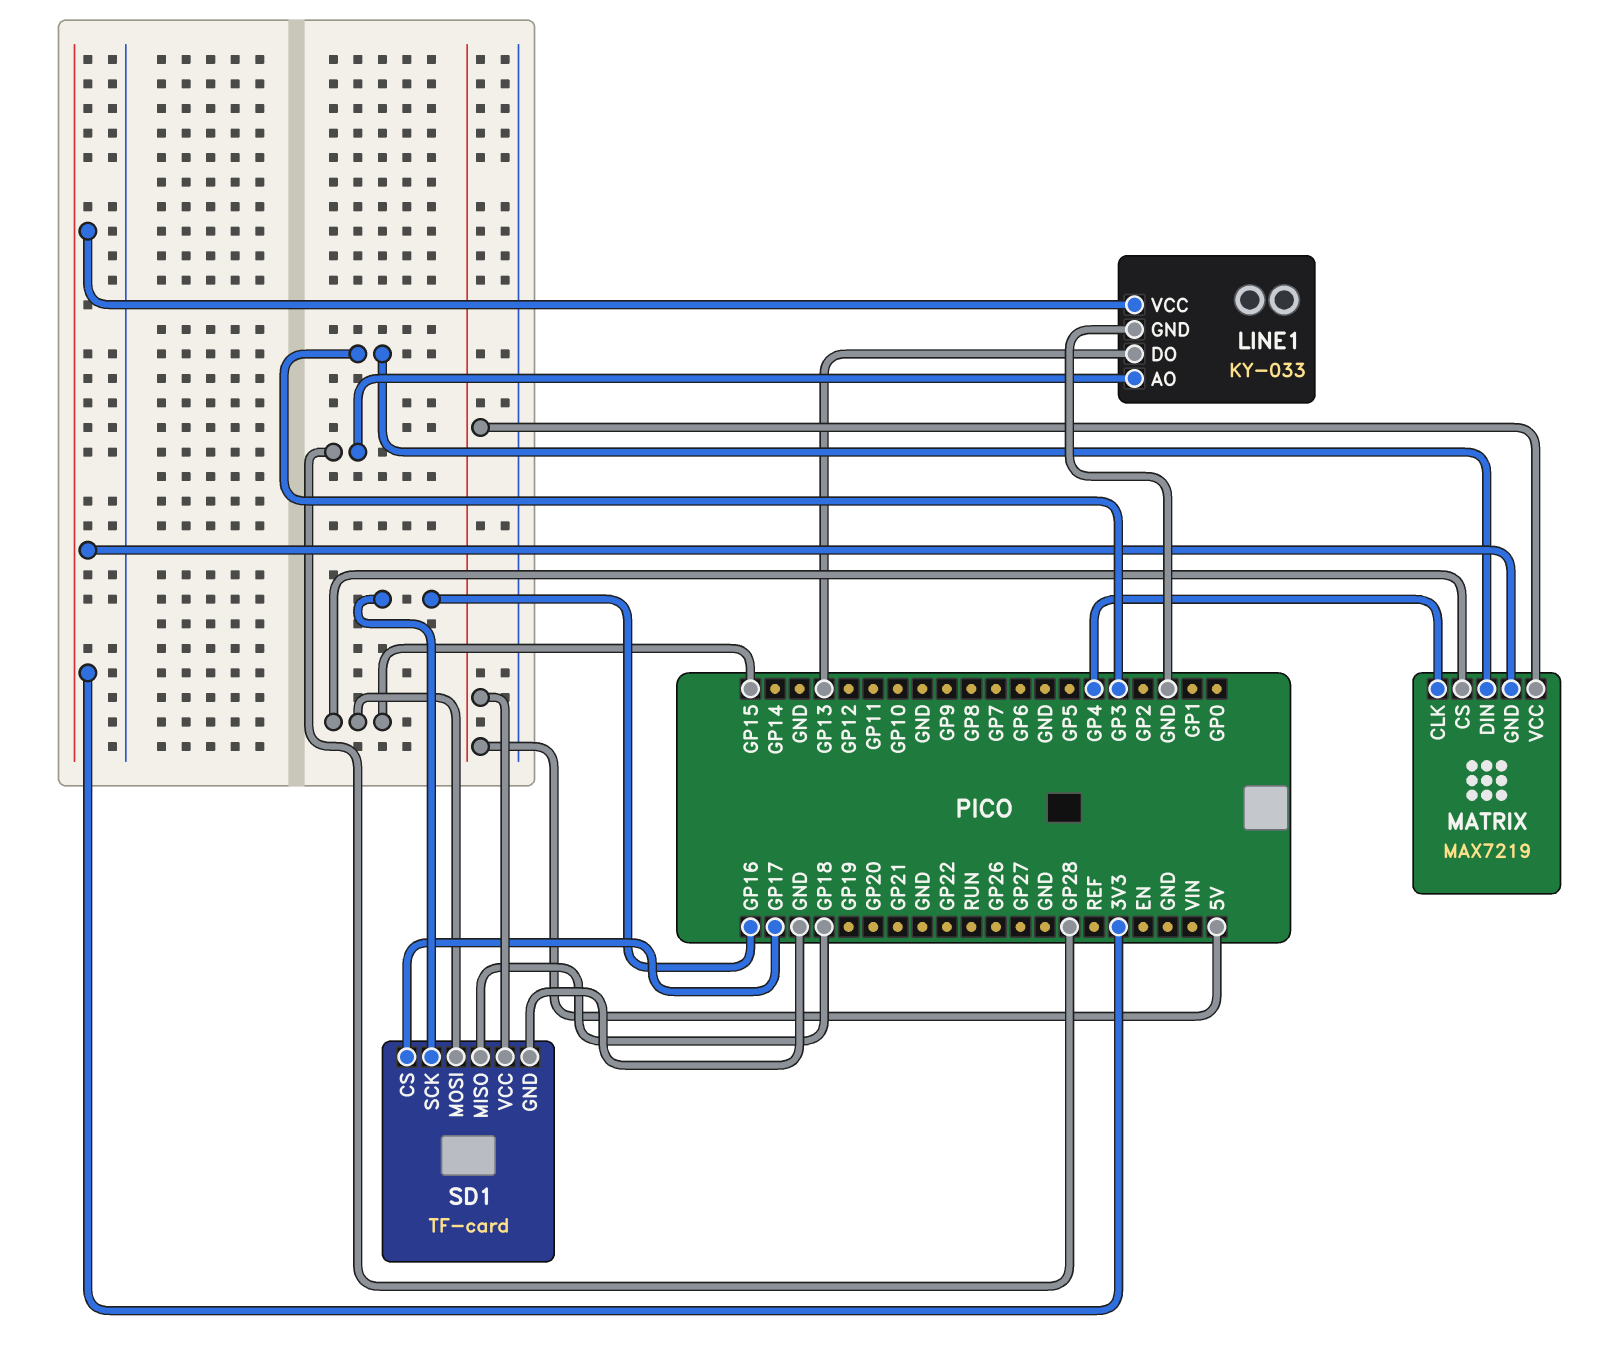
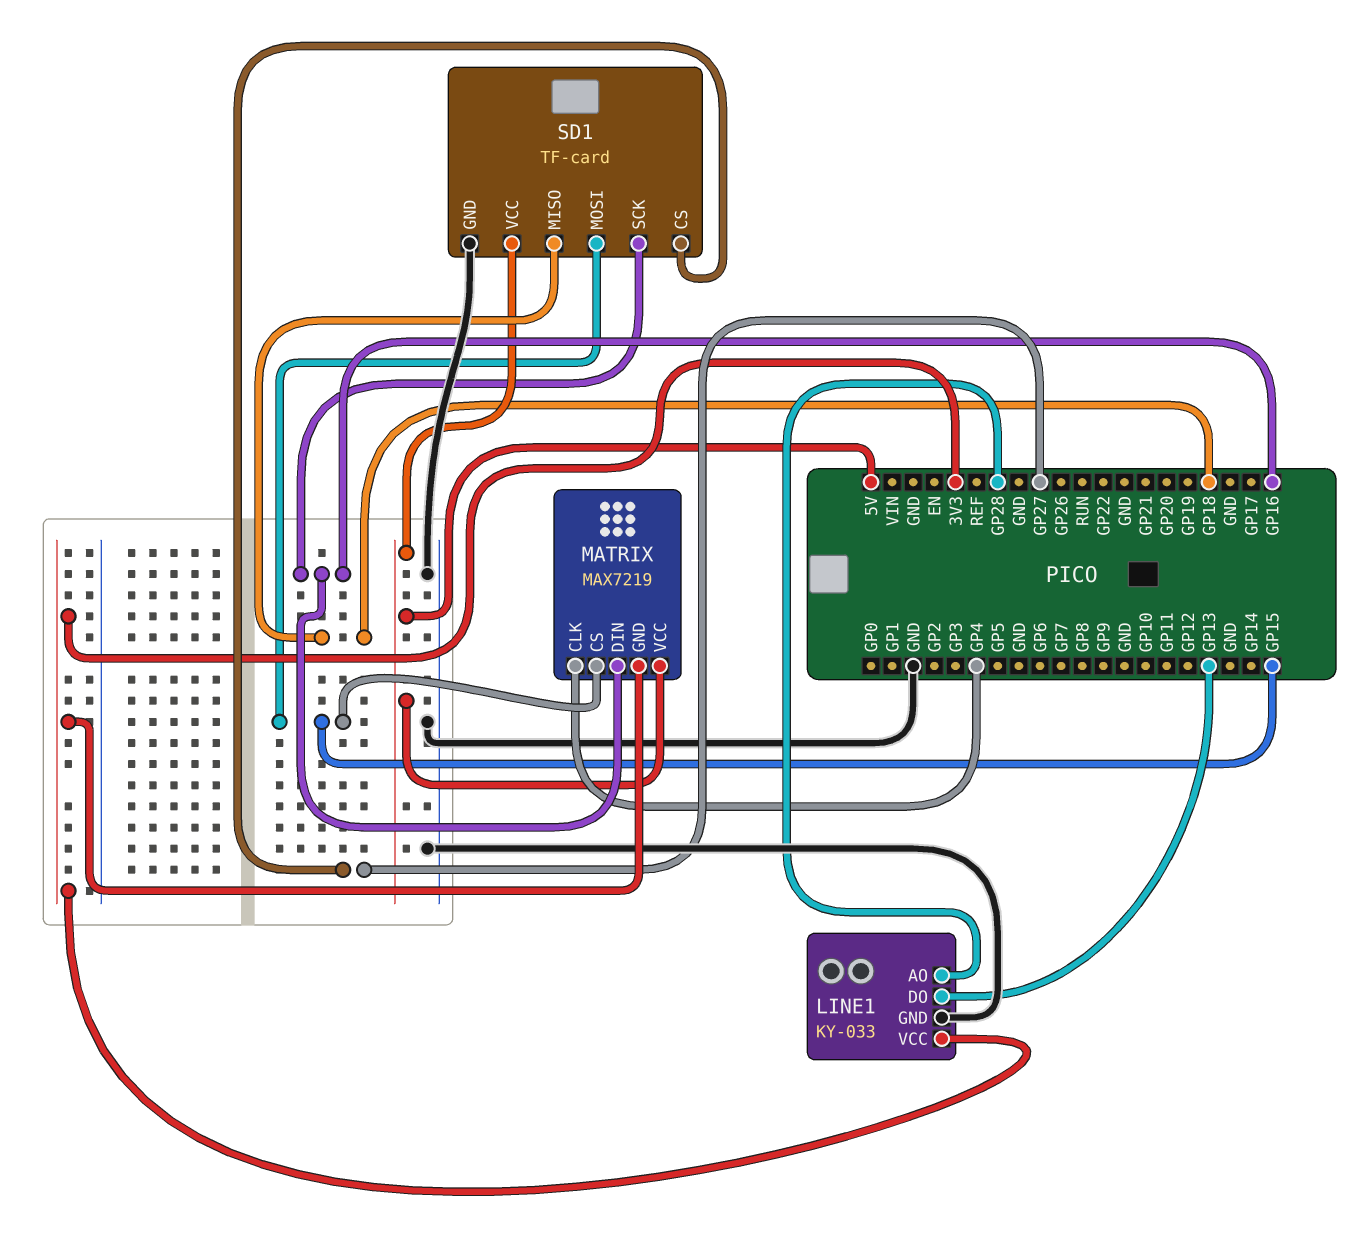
MATRIX pin DIN: GP3 -> GP16
SD1 pin CS: GP17 -> GP27

